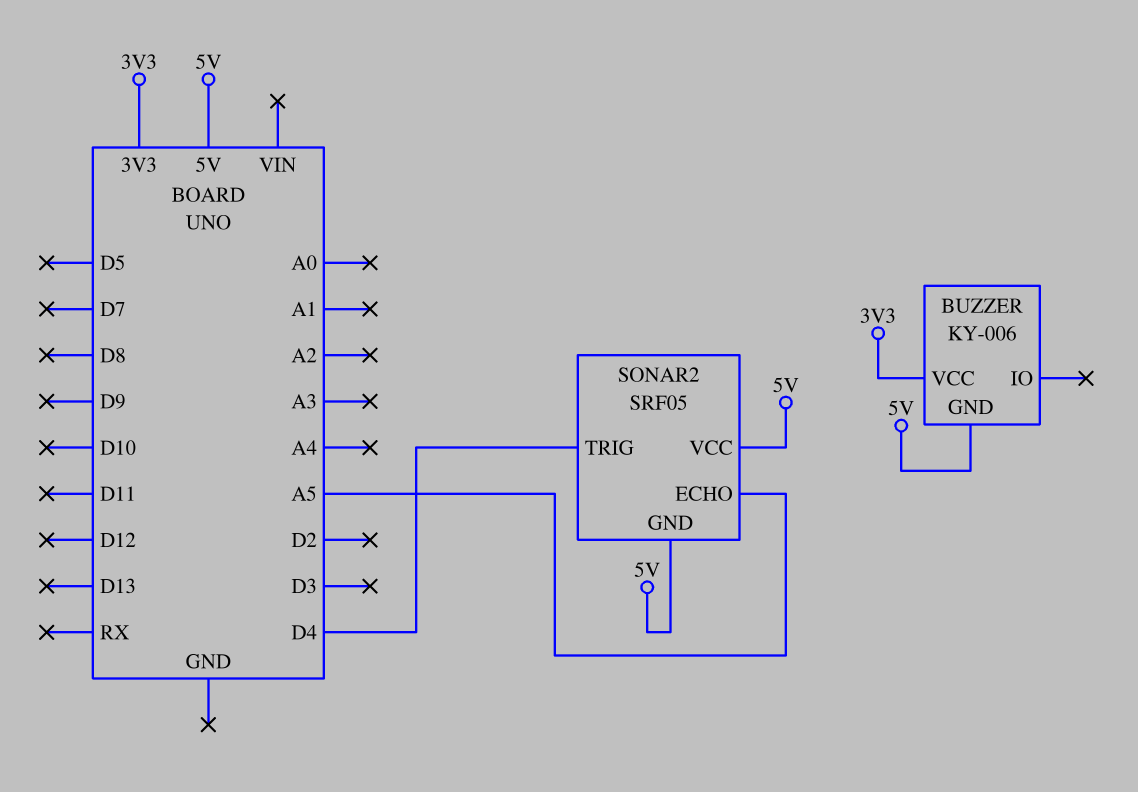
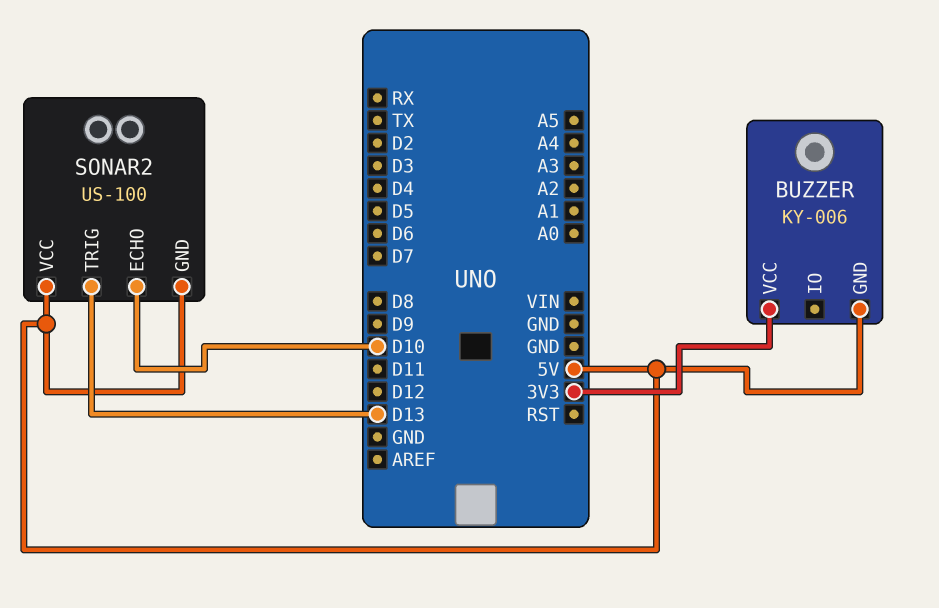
SONAR2: SRF05 -> US-100
SONAR2 pin ECHO: A5 -> D10
SONAR2 pin TRIG: D4 -> D13

